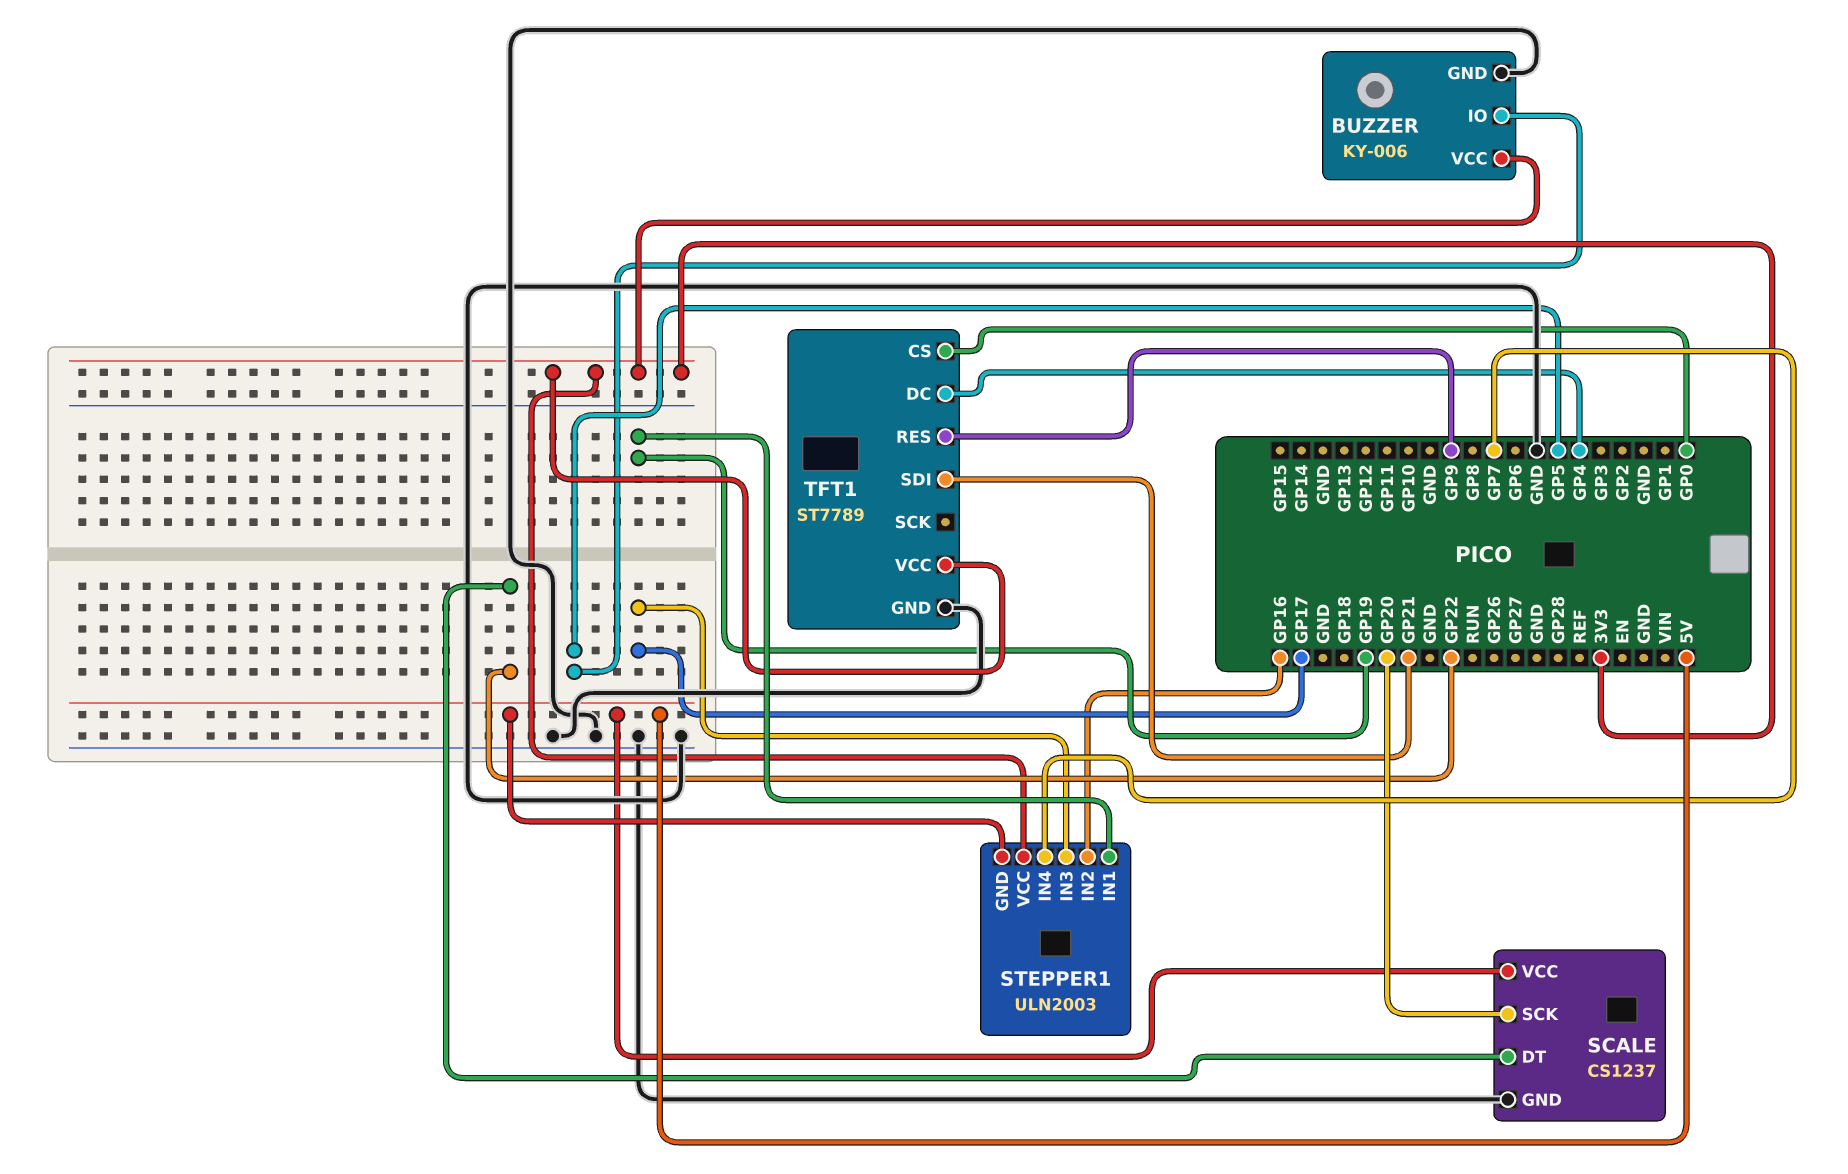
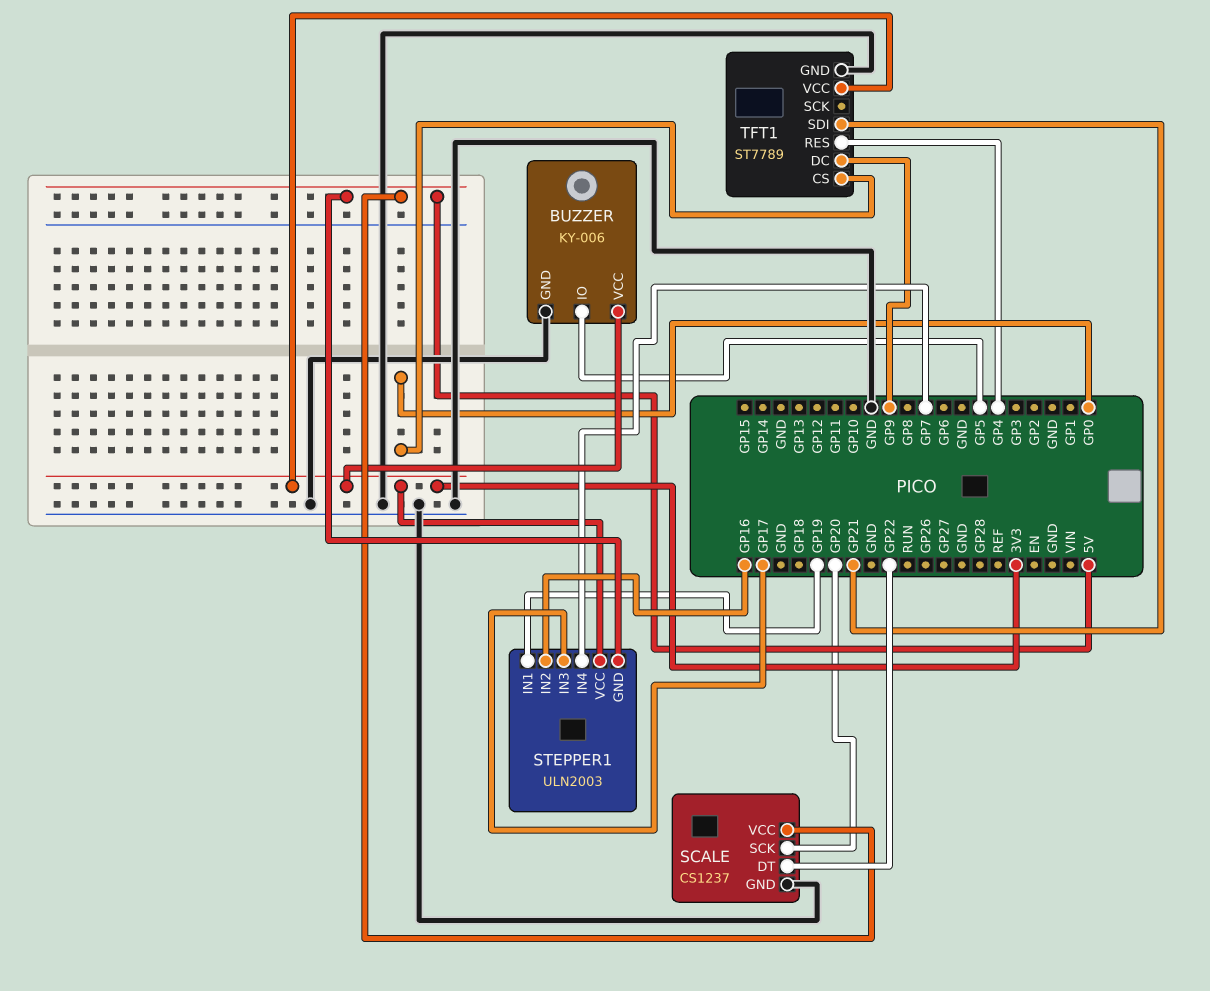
TFT1 pin DC: GP4 -> GP9
TFT1 pin RES: GP9 -> GP4

